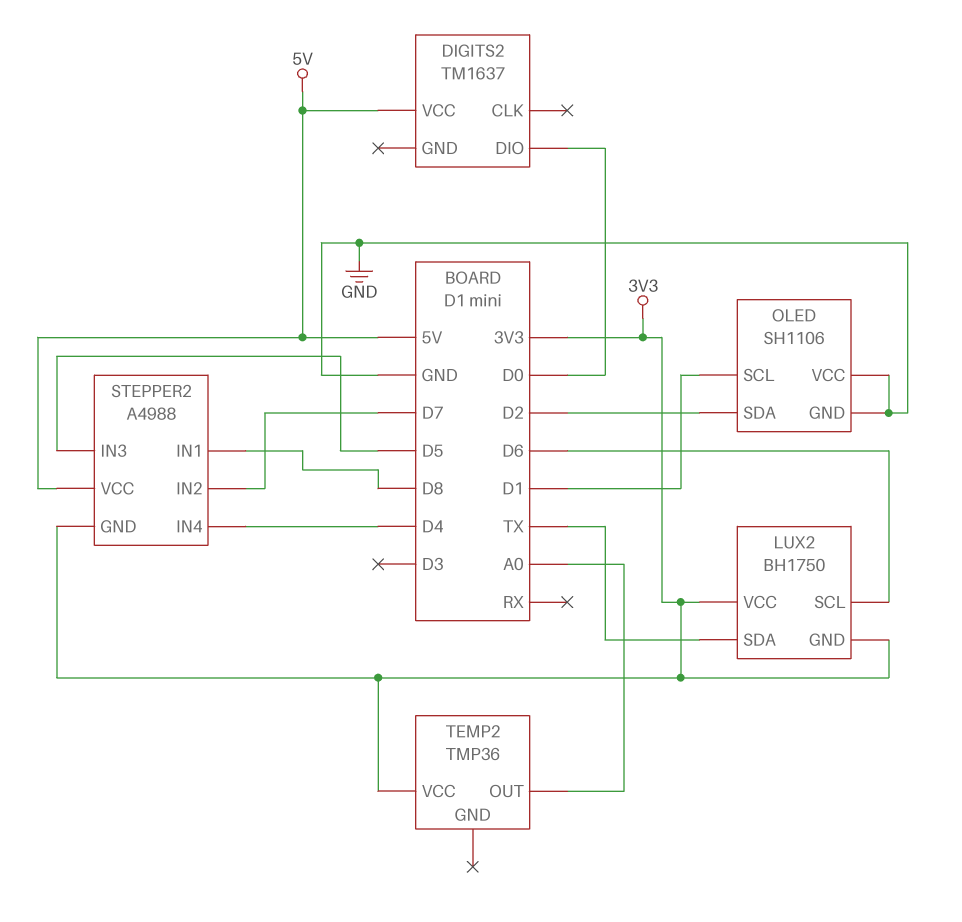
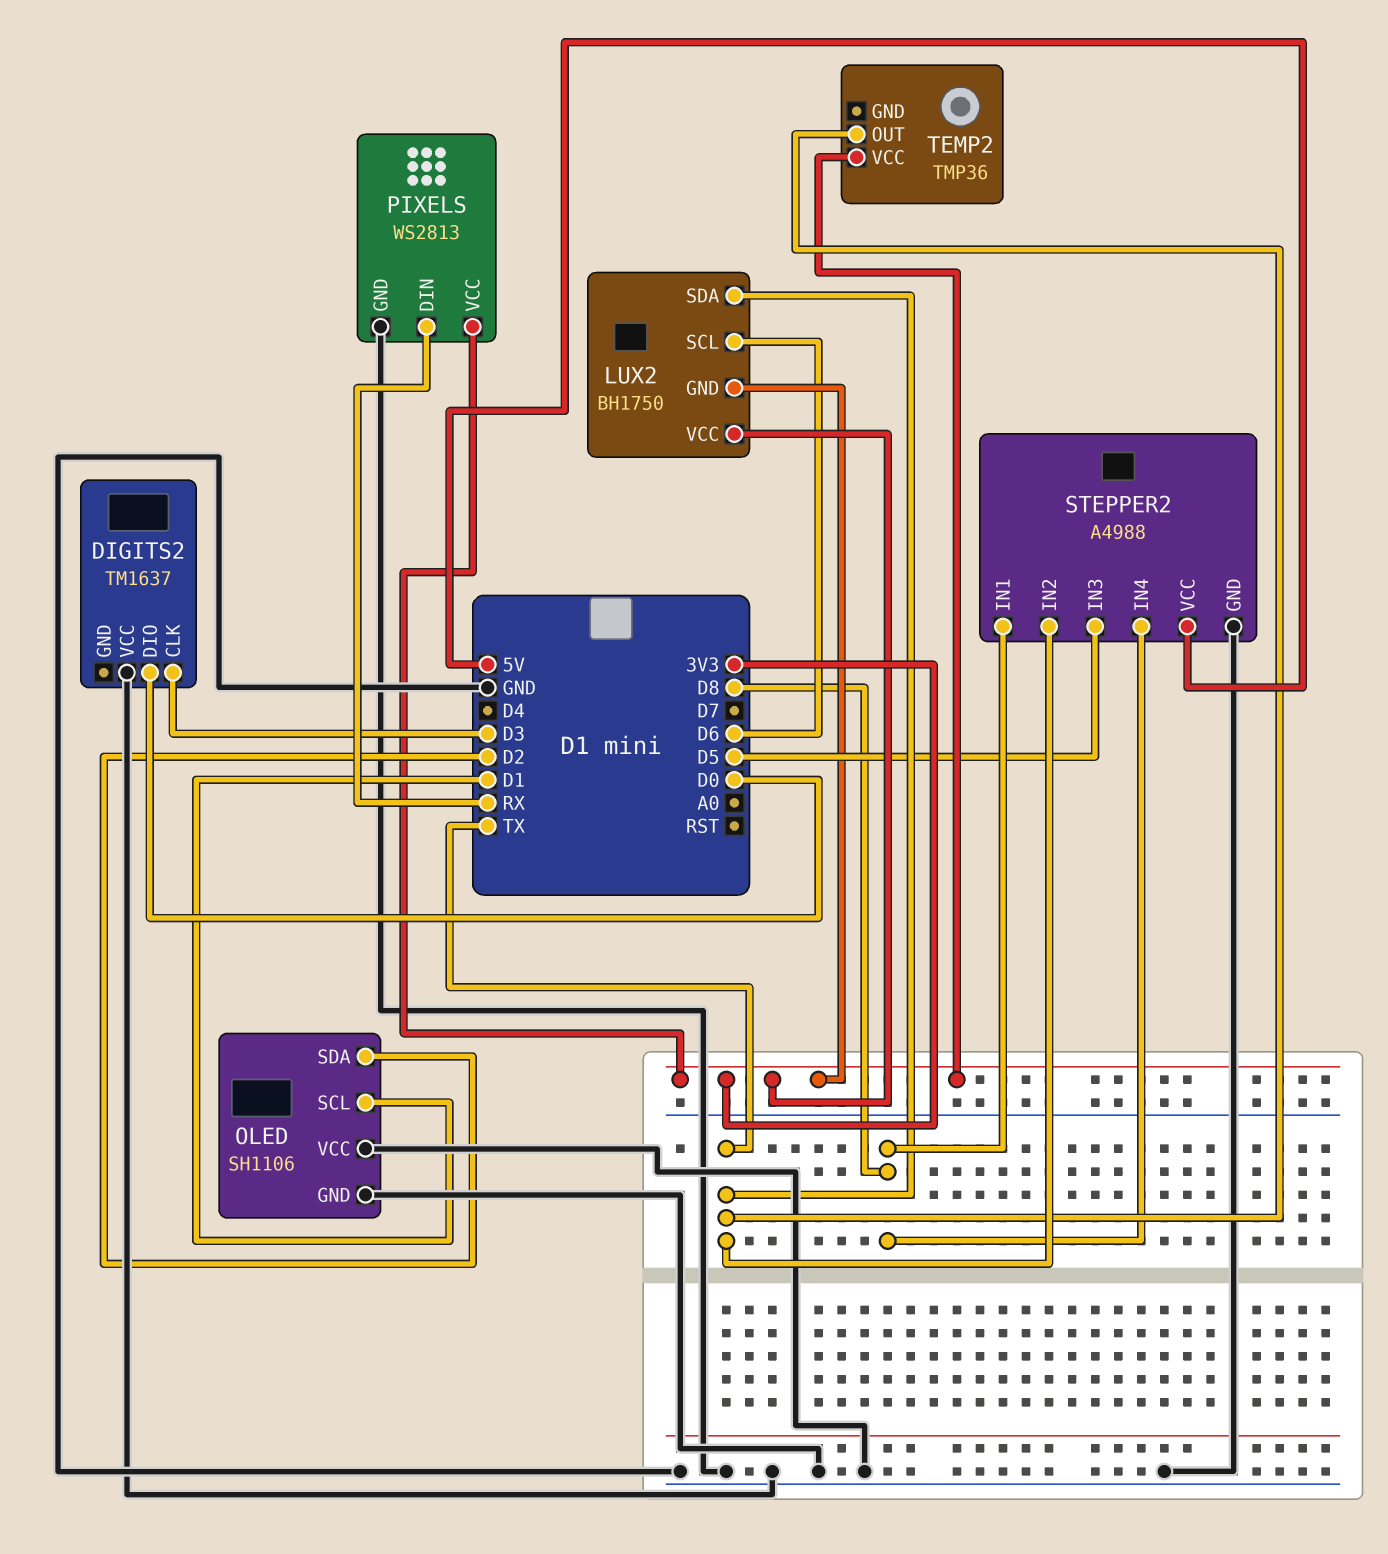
DIGITS2 pin CLK: none -> D3
DIGITS2 pin VCC: 5V -> GND
PIXELS: none -> WS2813
PIXELS pin DIN: none -> RX
PIXELS pin GND: none -> GND
PIXELS pin VCC: none -> 3V3
STEPPER2 pin GND: 3V3 -> GND
STEPPER2 pin IN2: D7 -> TX
STEPPER2 pin IN4: D4 -> D8
TEMP2 pin OUT: A0 -> TX

